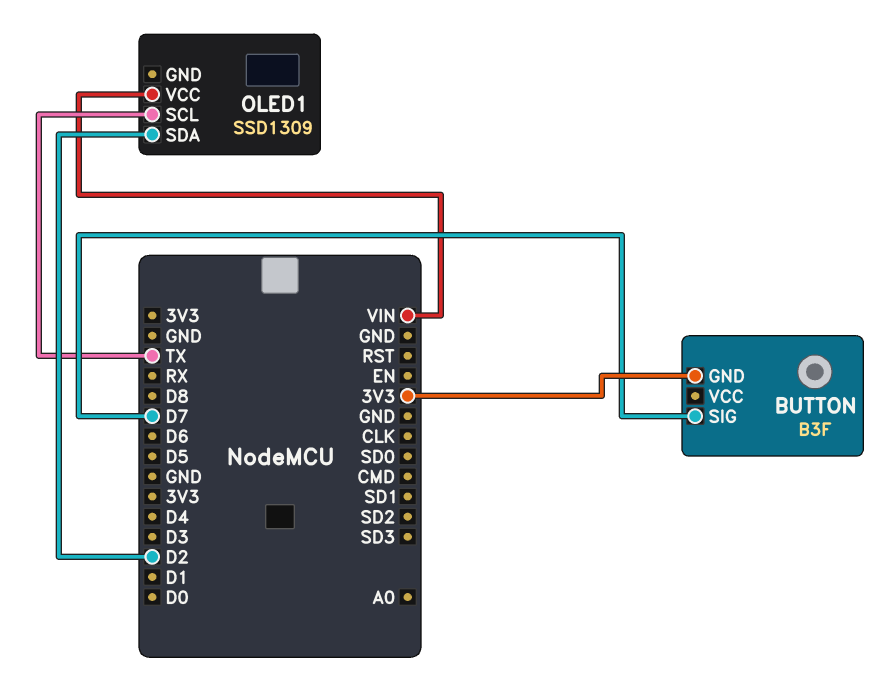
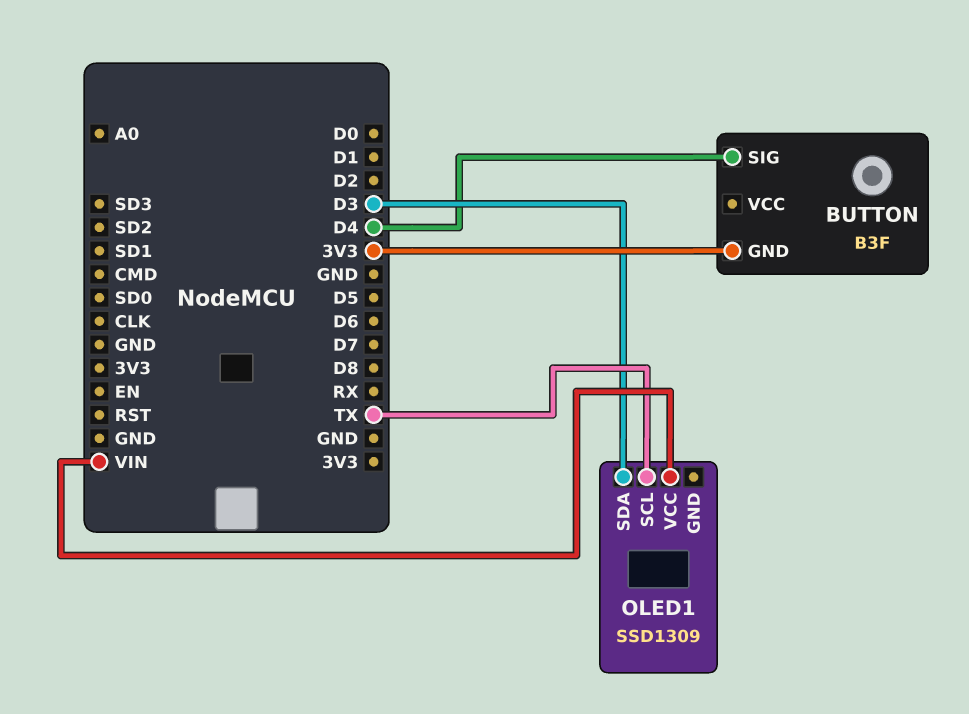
BUTTON pin SIG: D7 -> D4
OLED1 pin SDA: D2 -> D3

